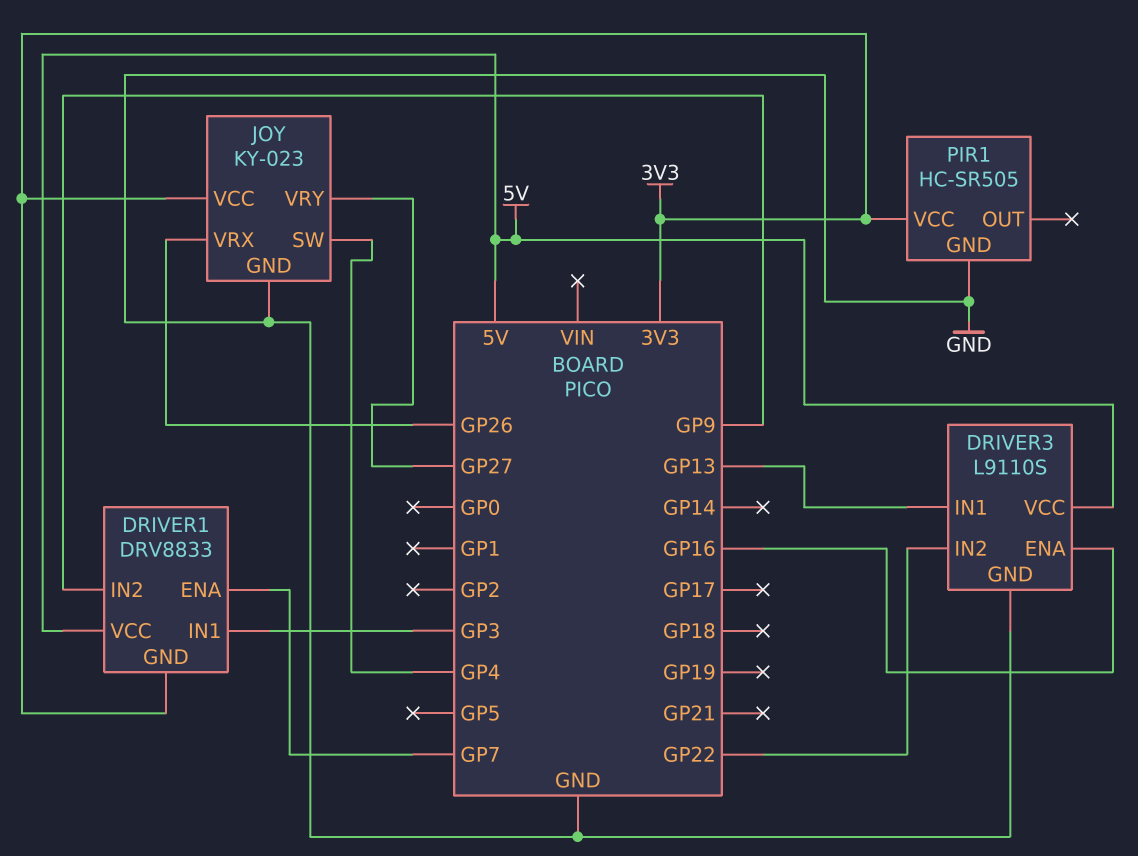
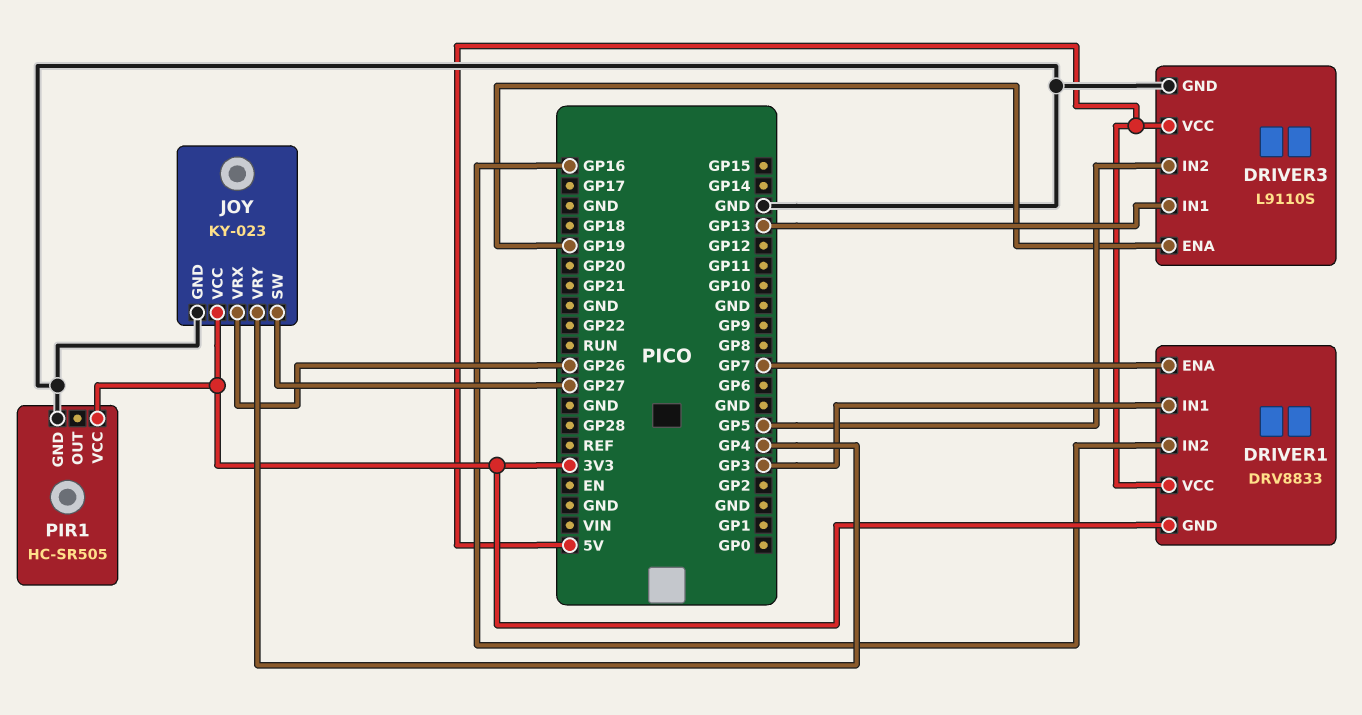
DRIVER1 pin IN2: GP9 -> GP16
DRIVER3 pin ENA: GP16 -> GP19
DRIVER3 pin IN2: GP22 -> GP5
JOY pin SW: GP4 -> GP27
JOY pin VRY: GP27 -> GP4

